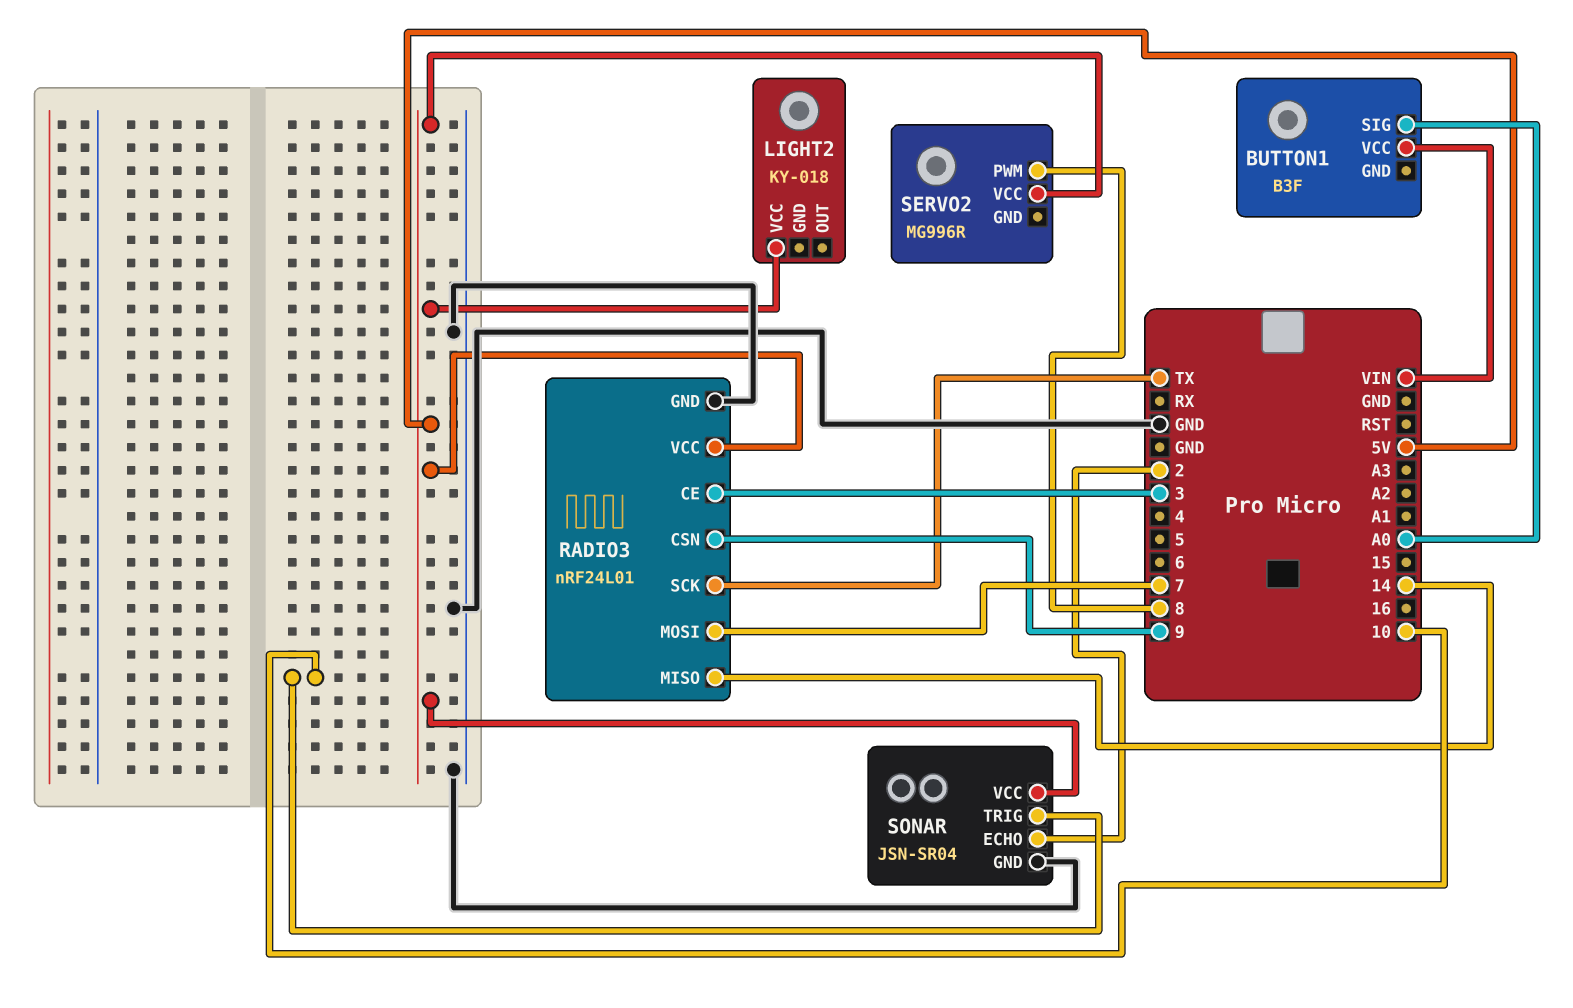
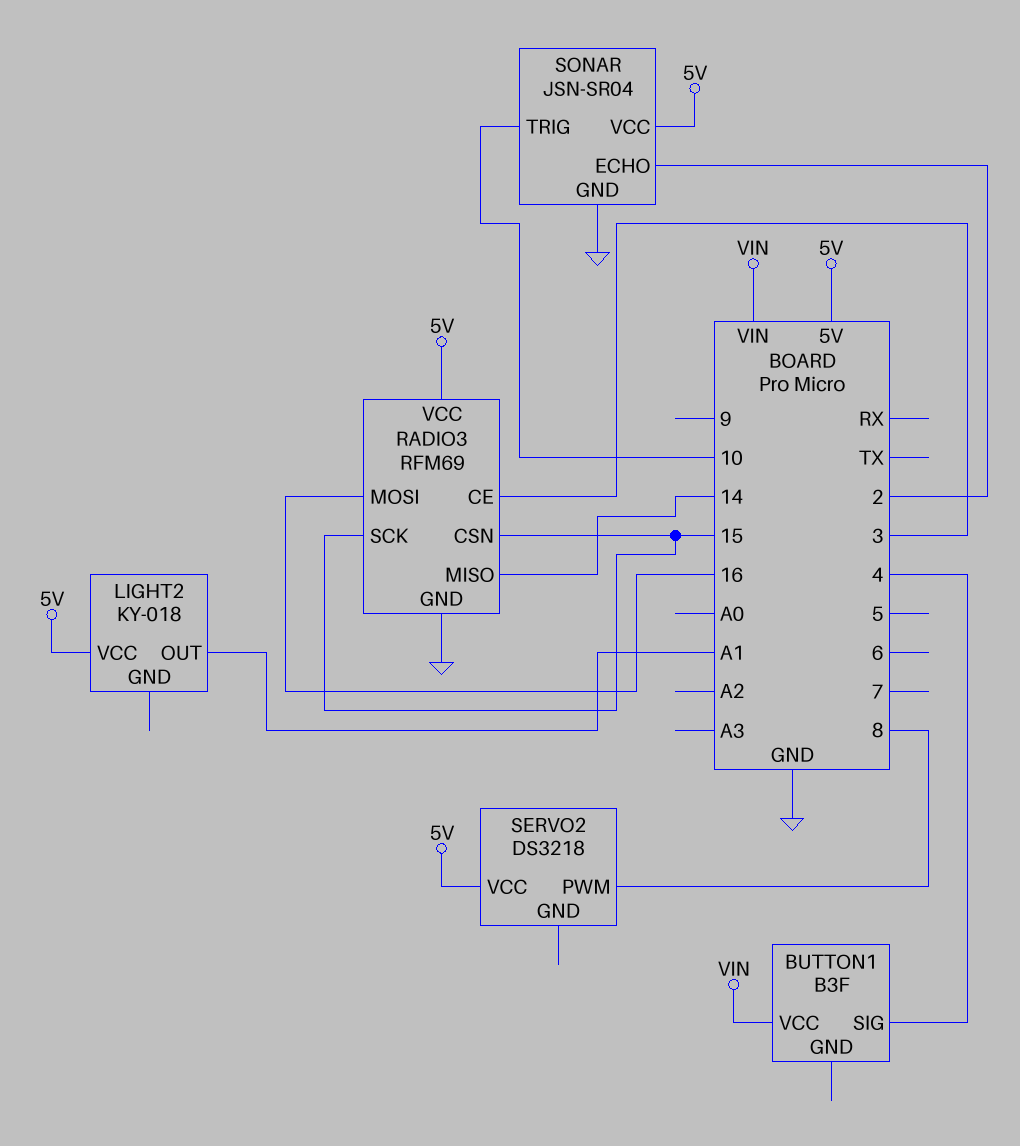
BUTTON1 pin SIG: A0 -> 4
LIGHT2 pin OUT: none -> A1
RADIO3: nRF24L01 -> RFM69
RADIO3 pin CSN: 9 -> 15
RADIO3 pin MOSI: 7 -> 16
RADIO3 pin SCK: TX -> 15
SERVO2: MG996R -> DS3218

